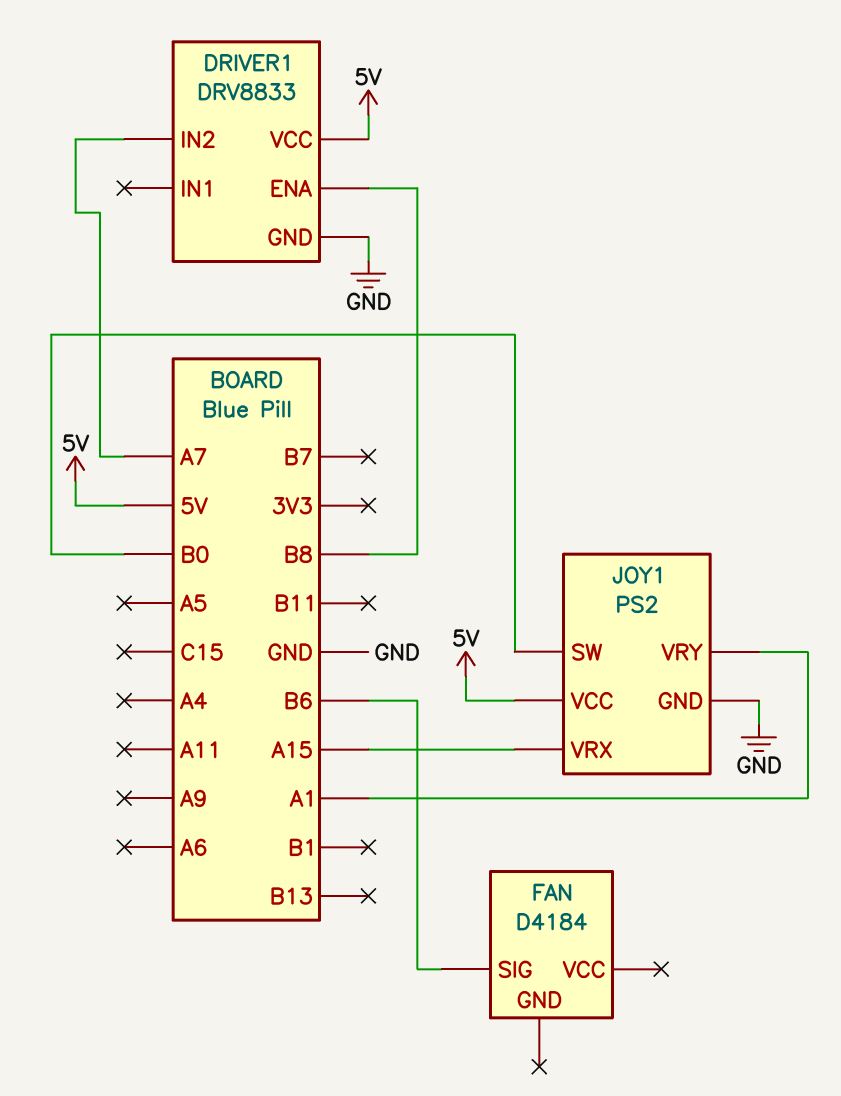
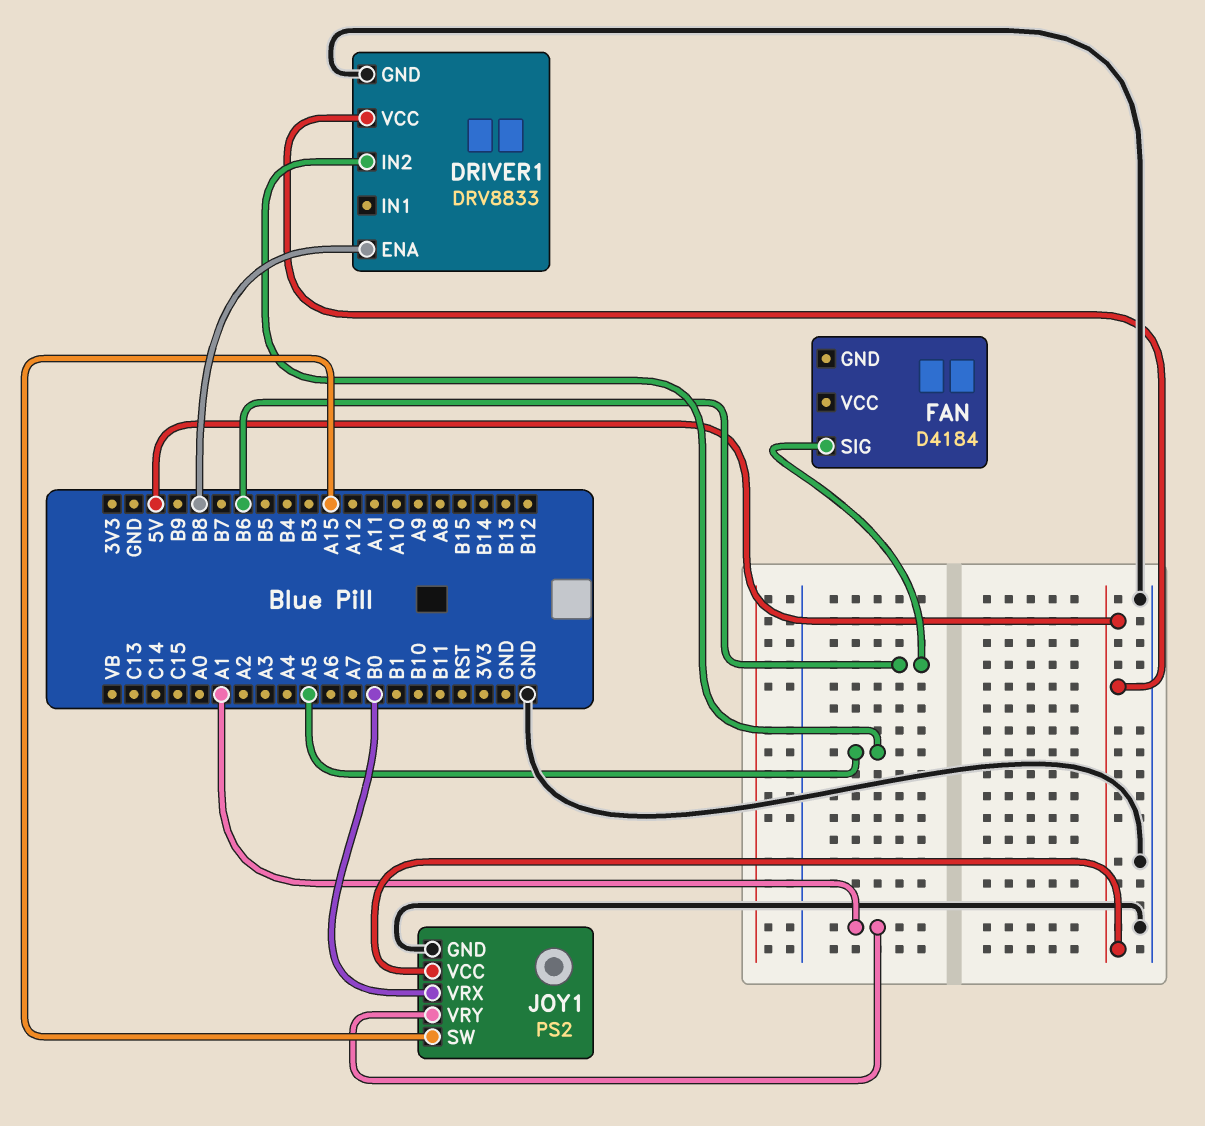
DRIVER1 pin IN2: A7 -> A5
JOY1 pin SW: B0 -> A15
JOY1 pin VRX: A15 -> B0

